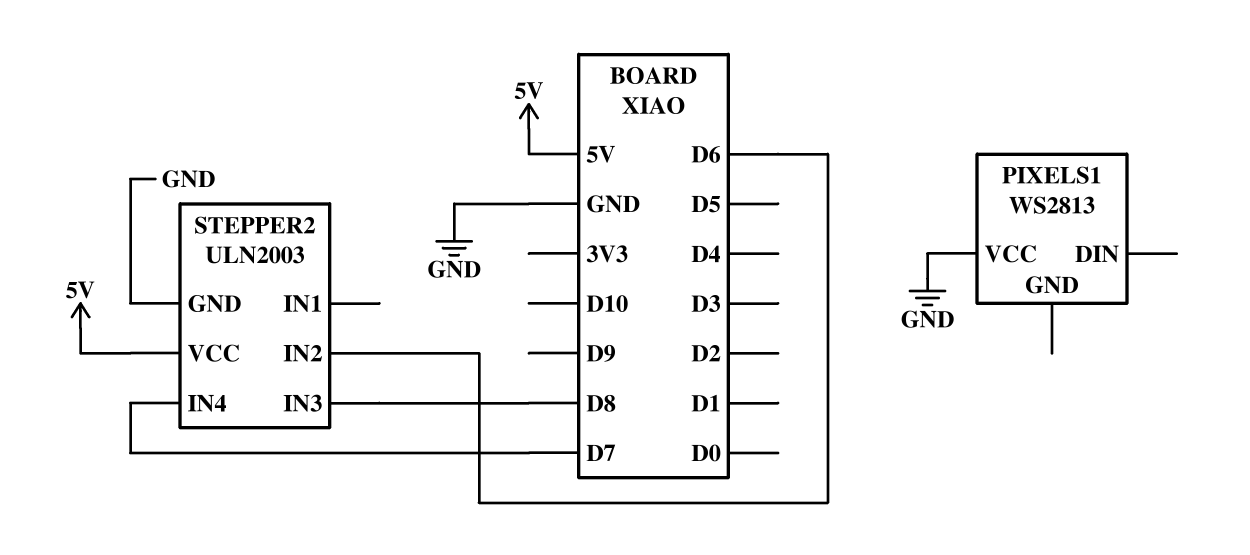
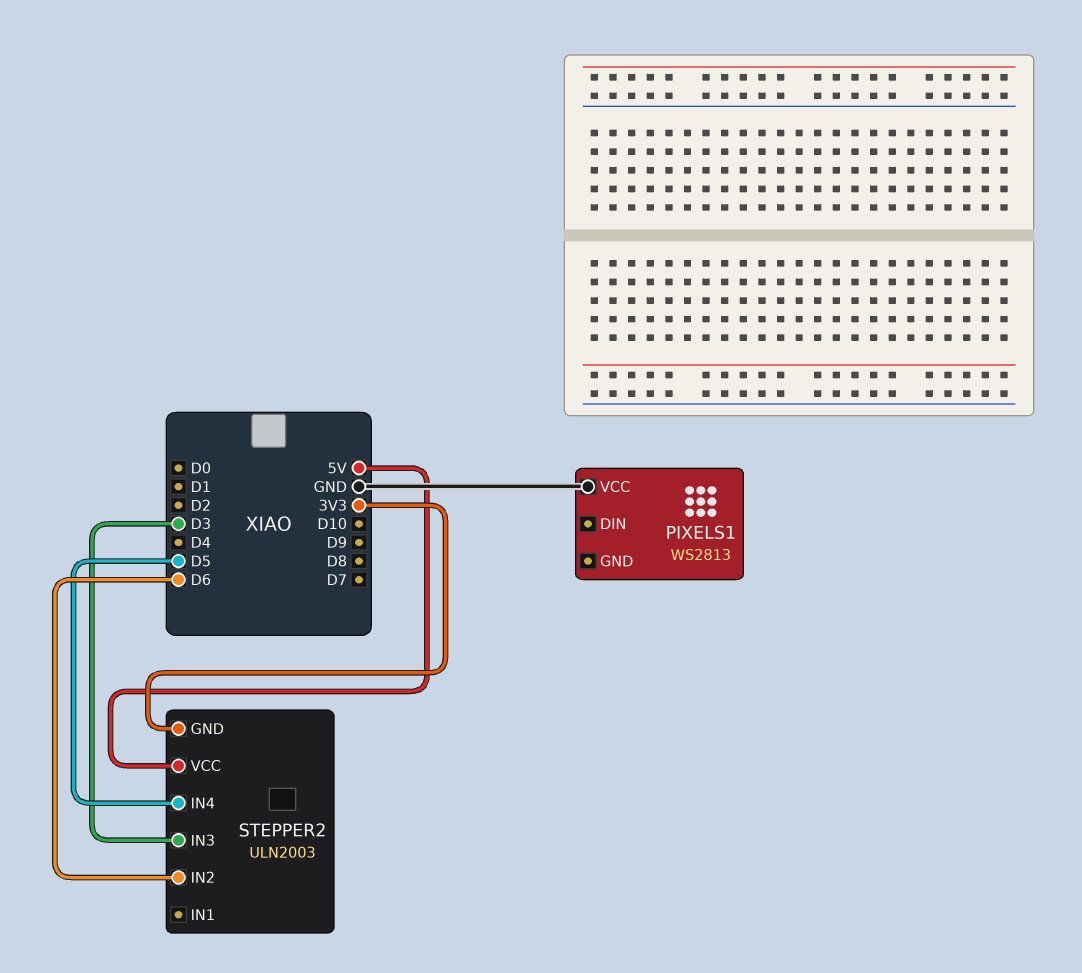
STEPPER2 pin GND: GND -> 3V3
STEPPER2 pin IN3: D8 -> D3
STEPPER2 pin IN4: D7 -> D5

